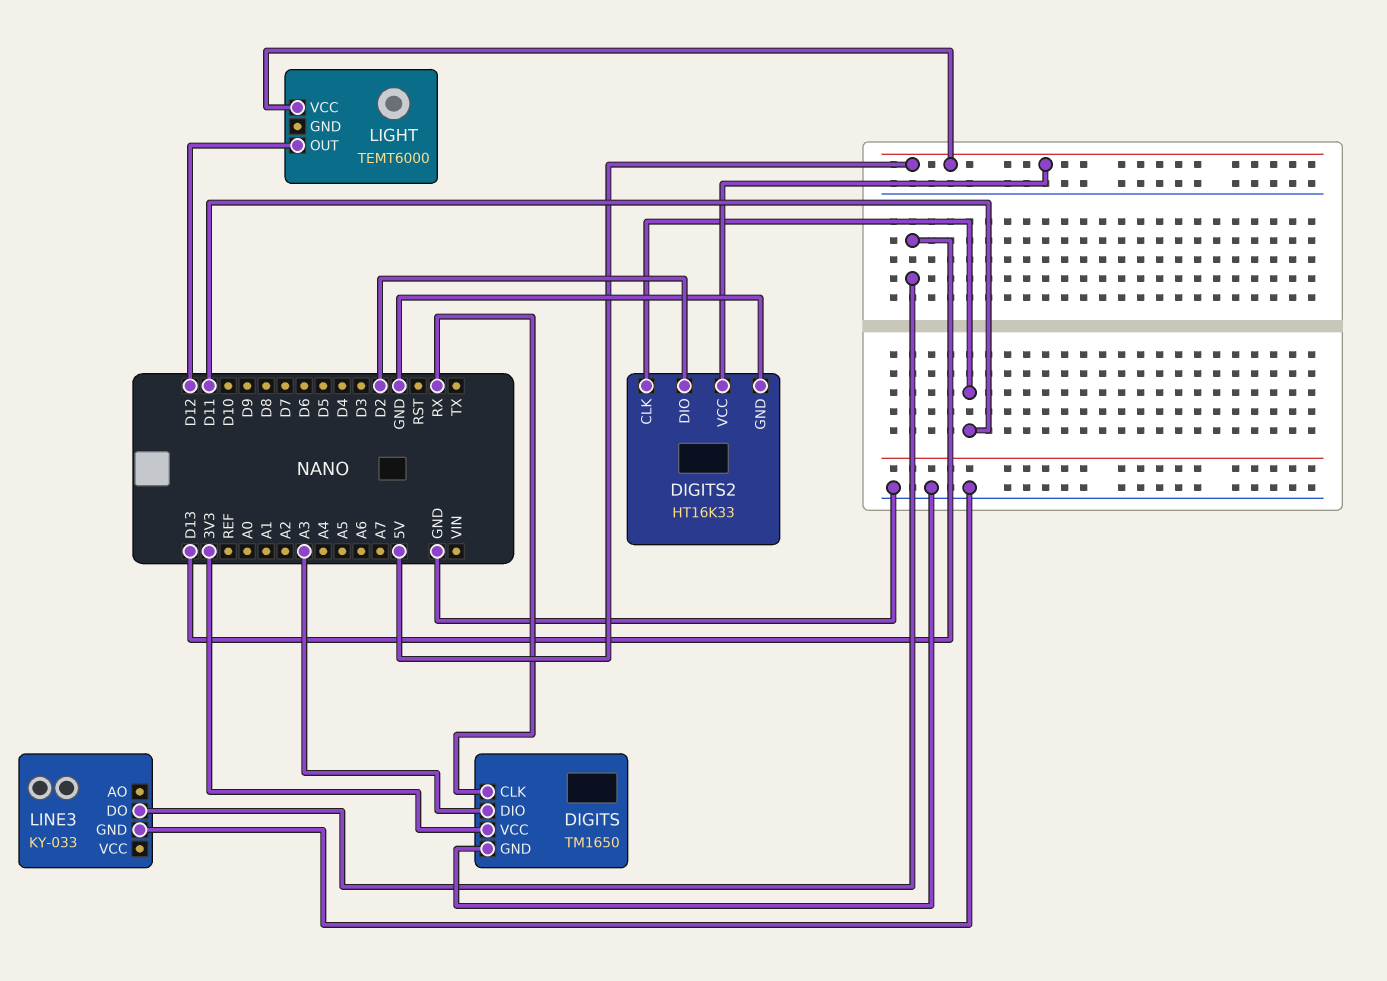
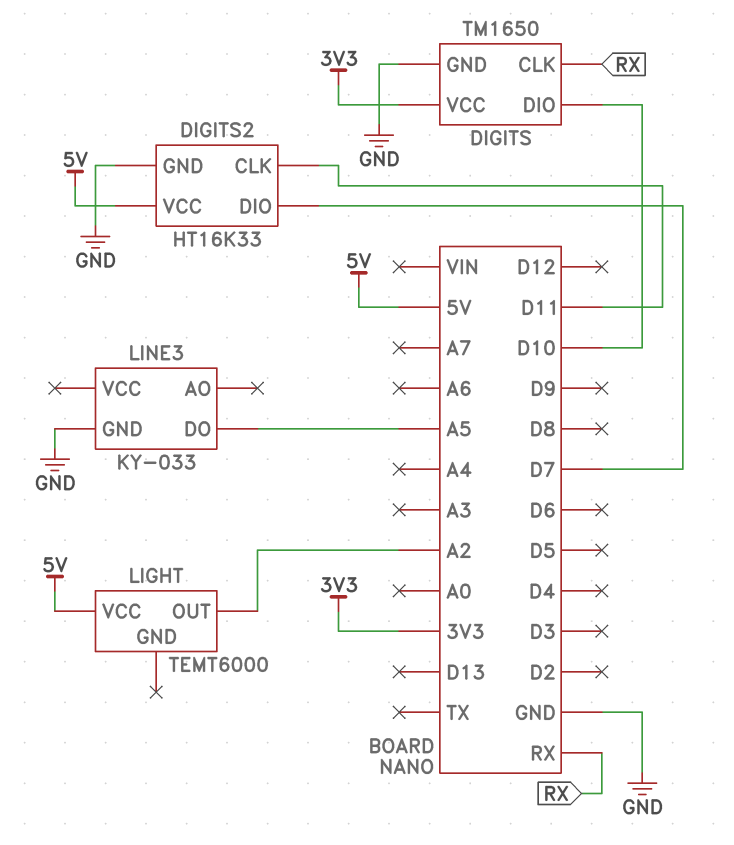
DIGITS pin DIO: A3 -> D10
DIGITS2 pin DIO: D2 -> D7
LIGHT pin OUT: D12 -> A2
LINE3 pin DO: D13 -> A5

